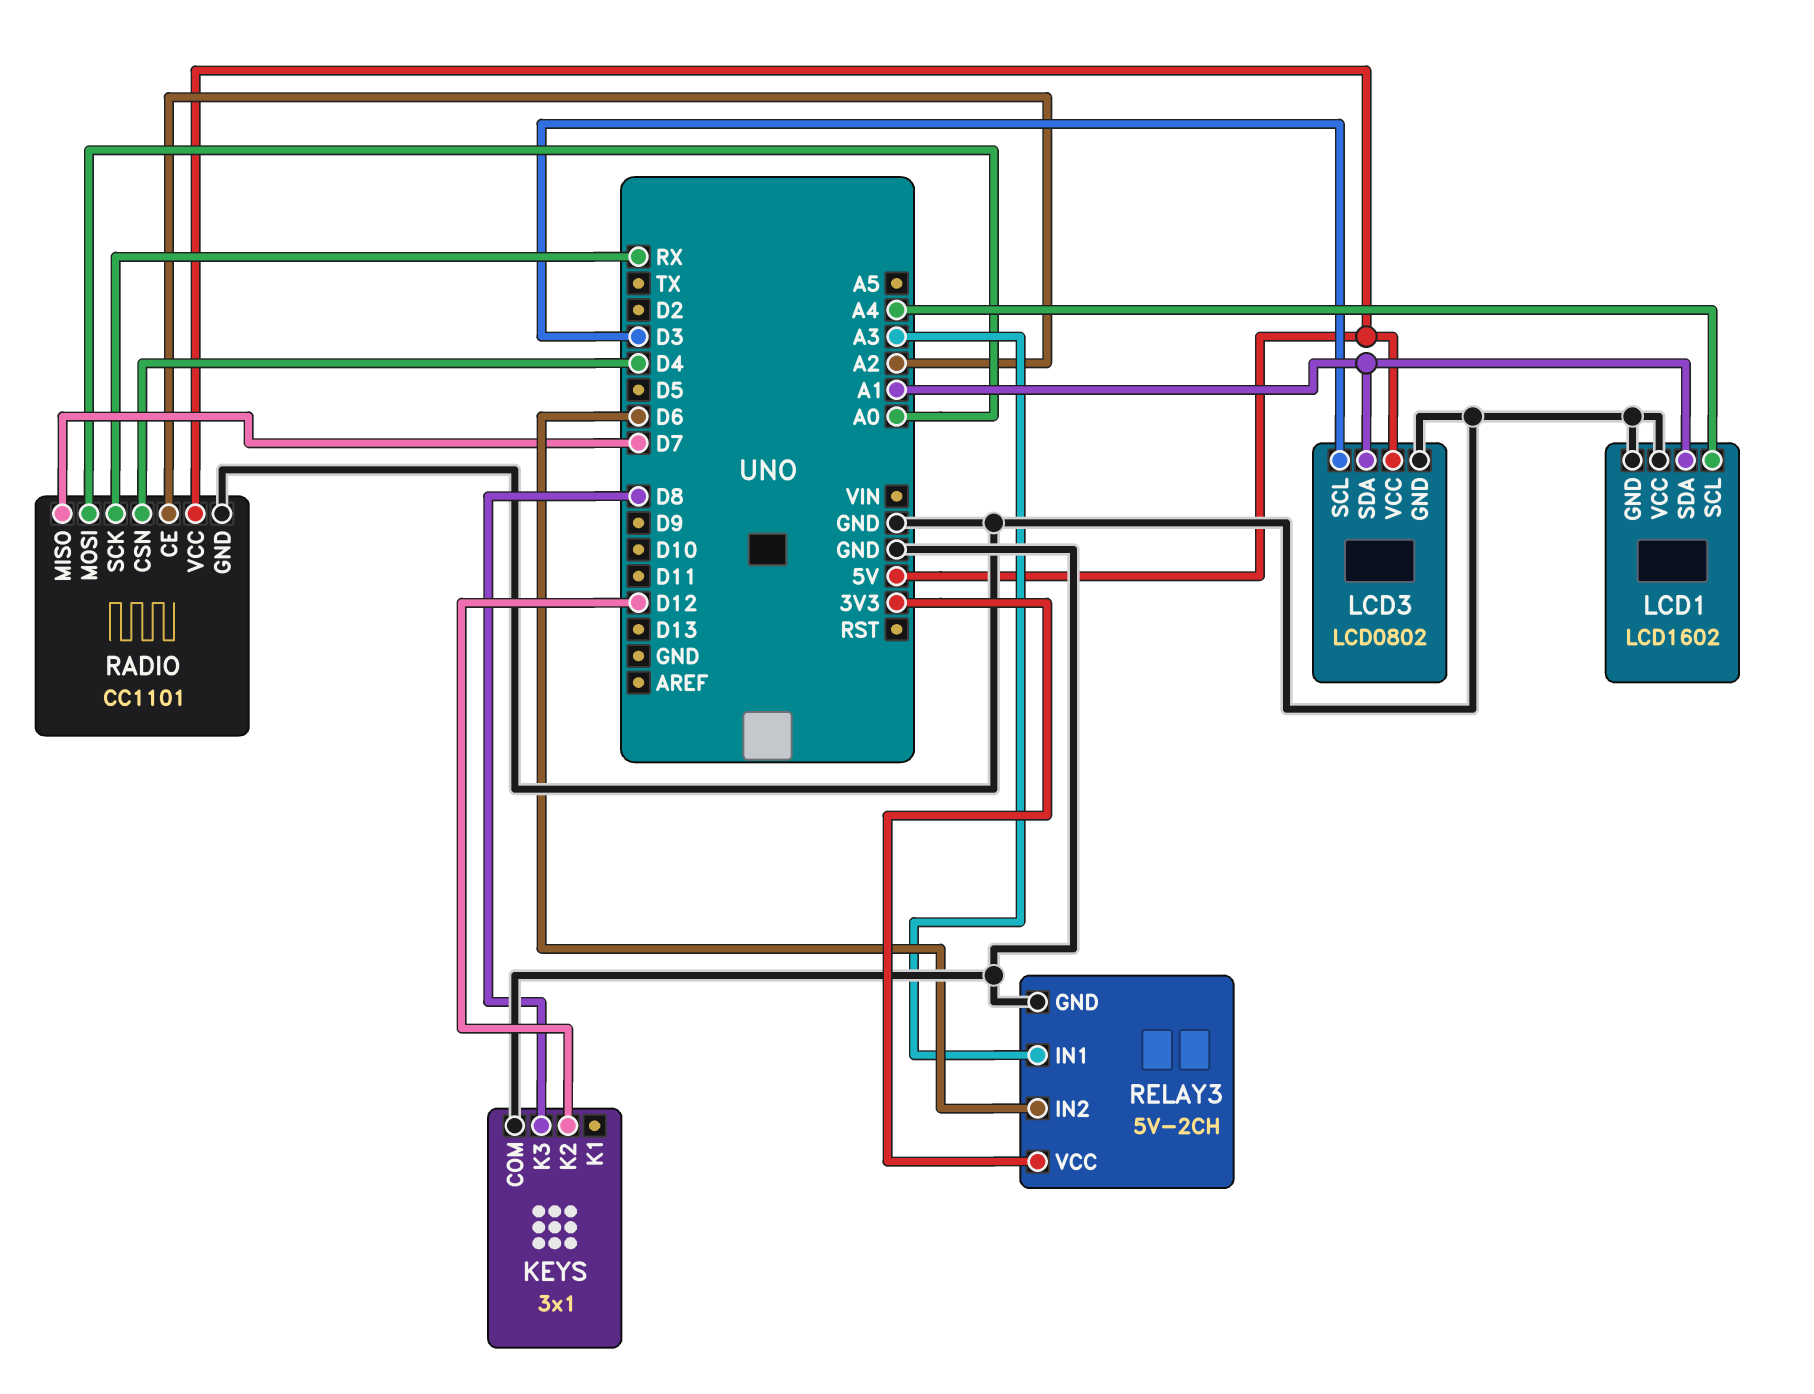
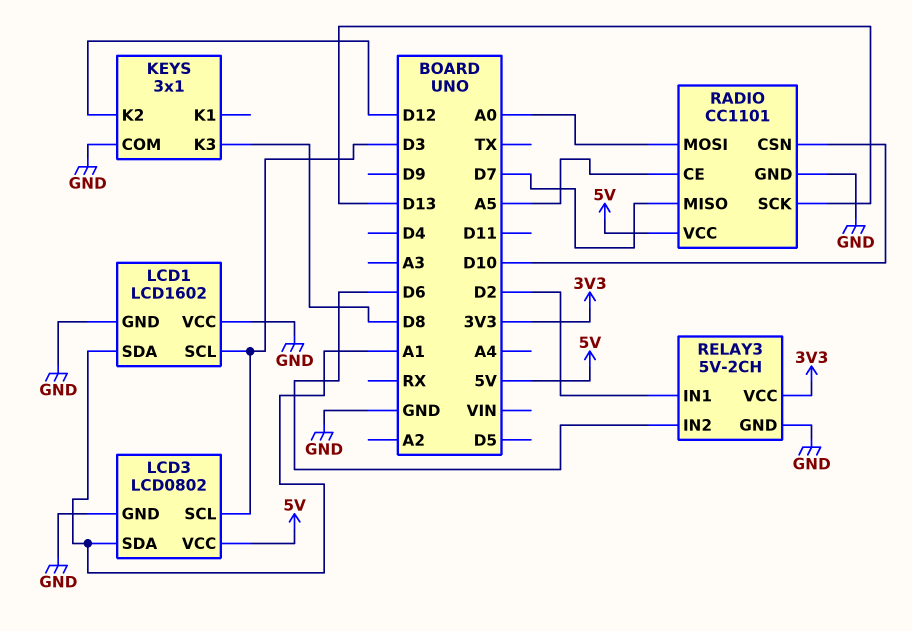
LCD1 pin SCL: A4 -> D3
RADIO pin CE: A2 -> A5
RADIO pin CSN: D4 -> D10
RADIO pin SCK: RX -> D13
RELAY3 pin IN1: A3 -> D2

